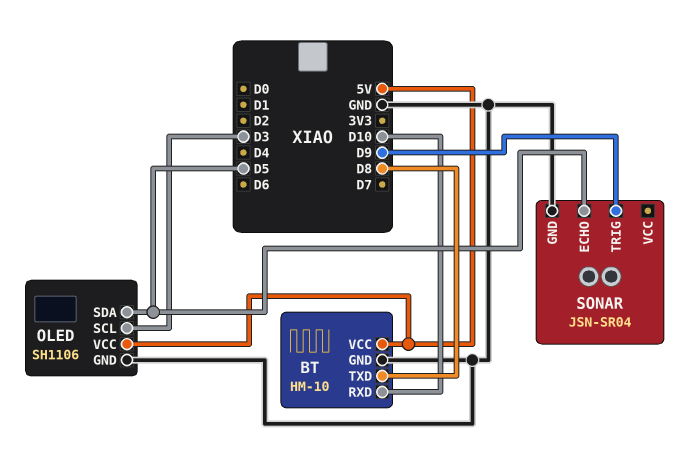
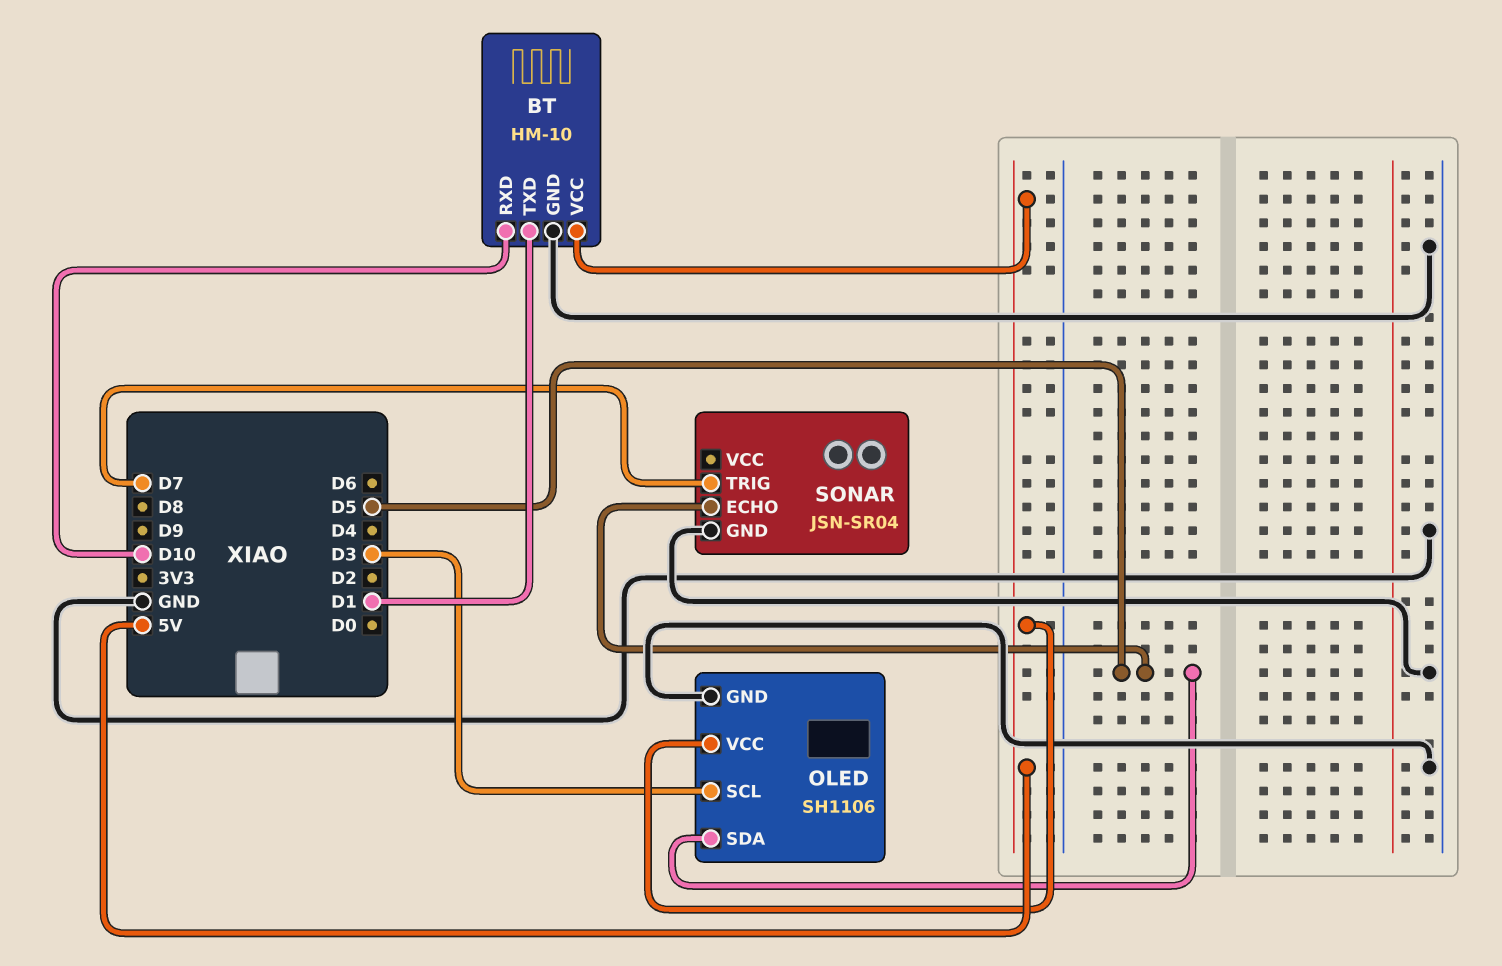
BT pin TXD: D8 -> D1
SONAR pin TRIG: D9 -> D7

